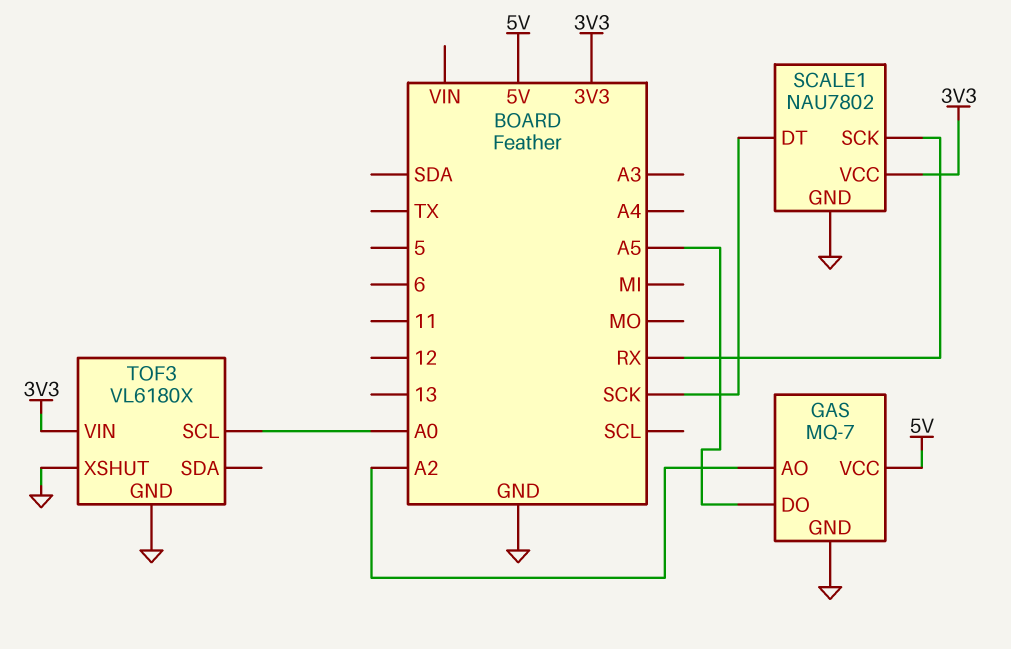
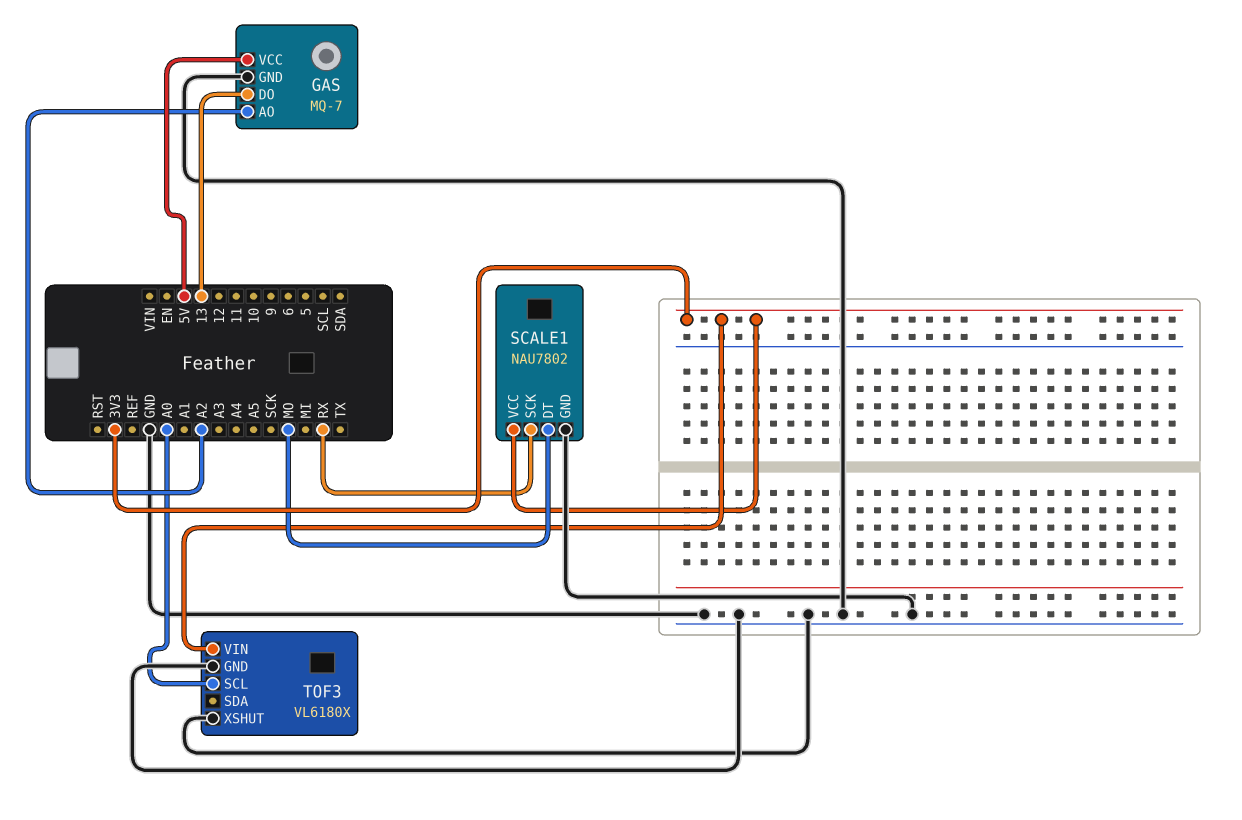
GAS pin DO: A5 -> 13
SCALE1 pin DT: SCK -> MO

